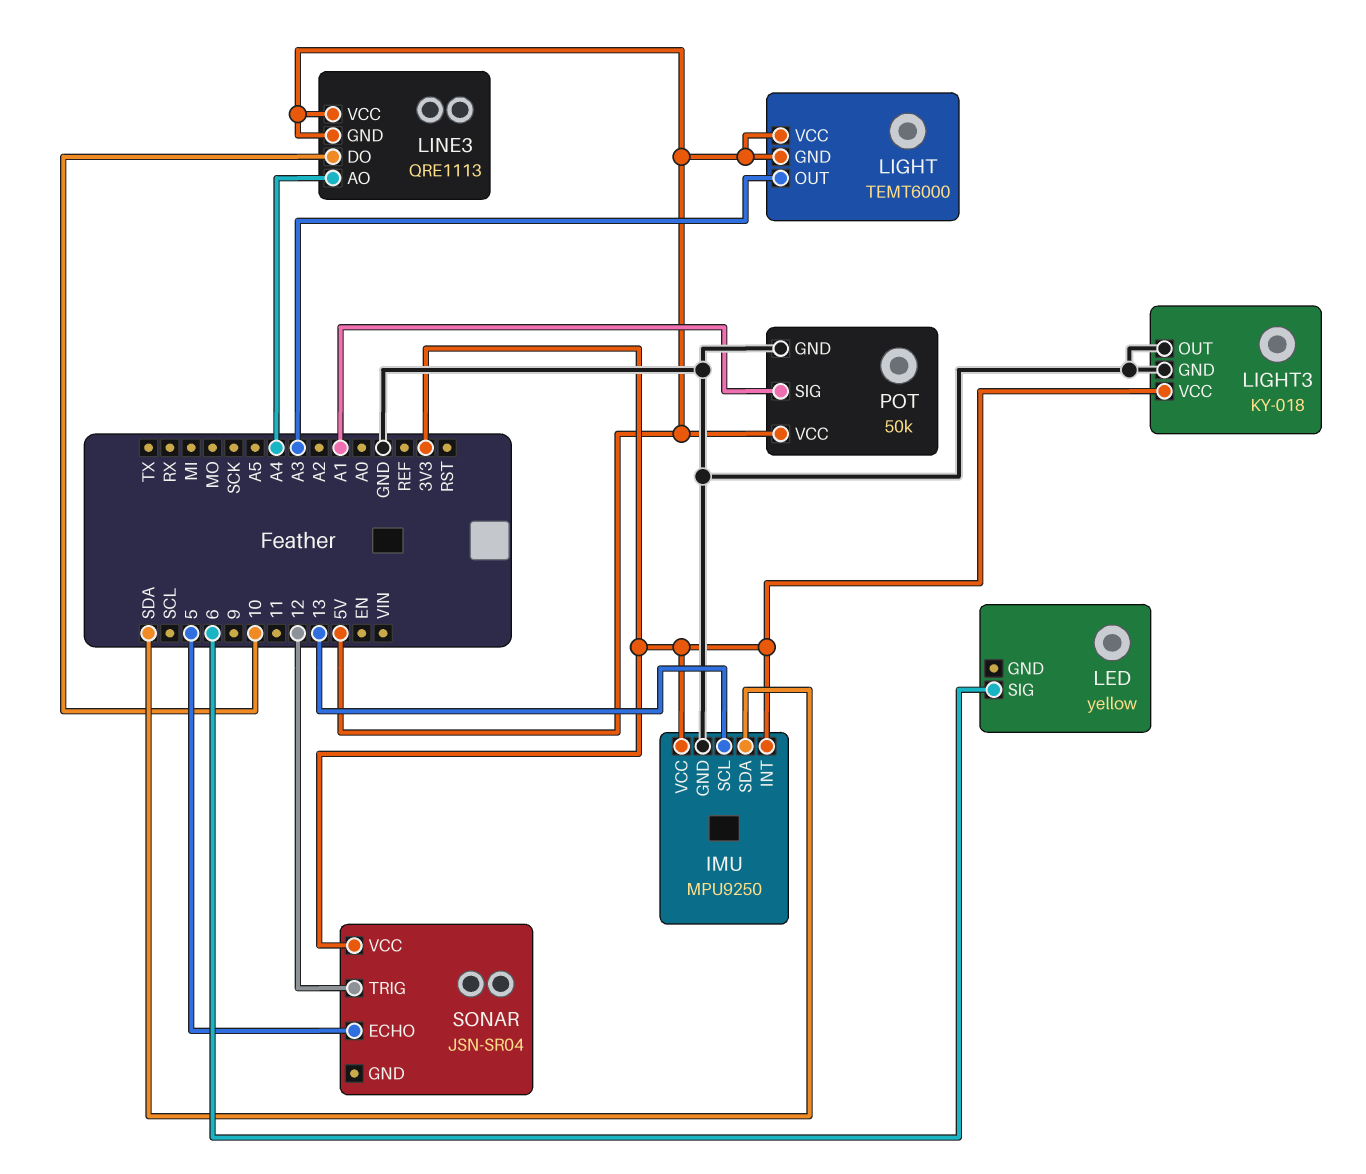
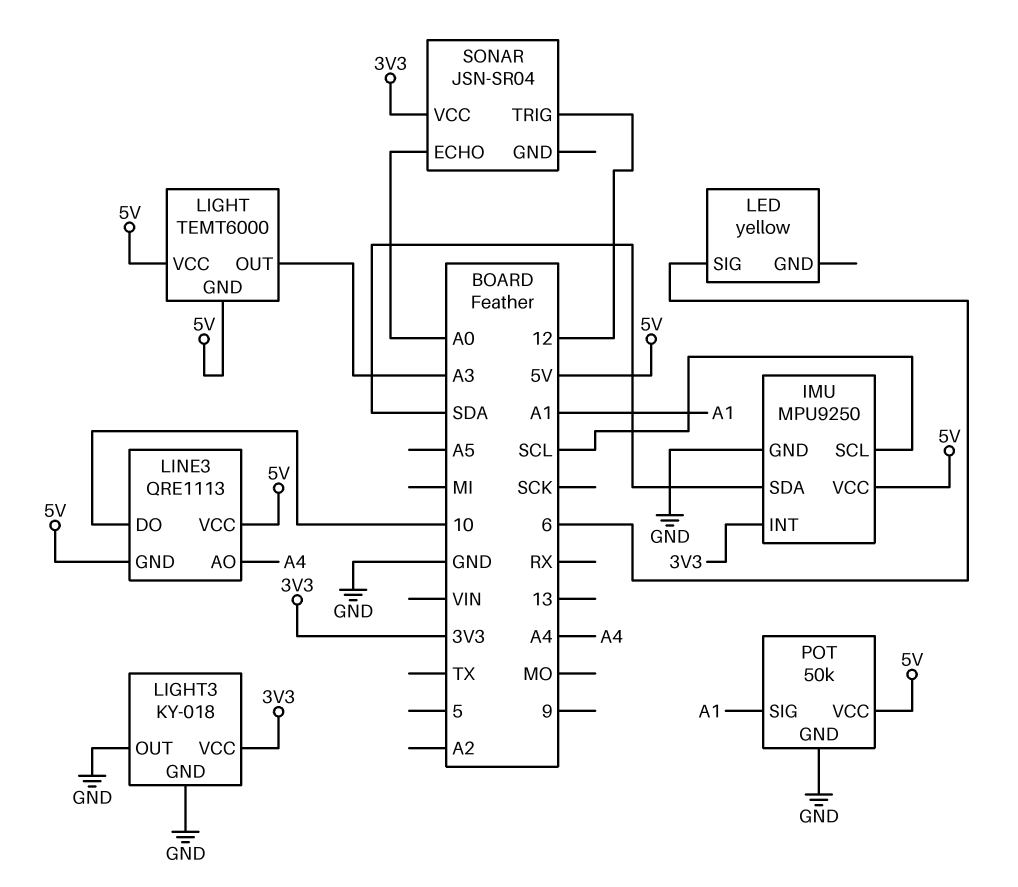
IMU pin SCL: 13 -> SCL
IMU pin VCC: 3V3 -> 5V
SONAR pin ECHO: 5 -> A0

